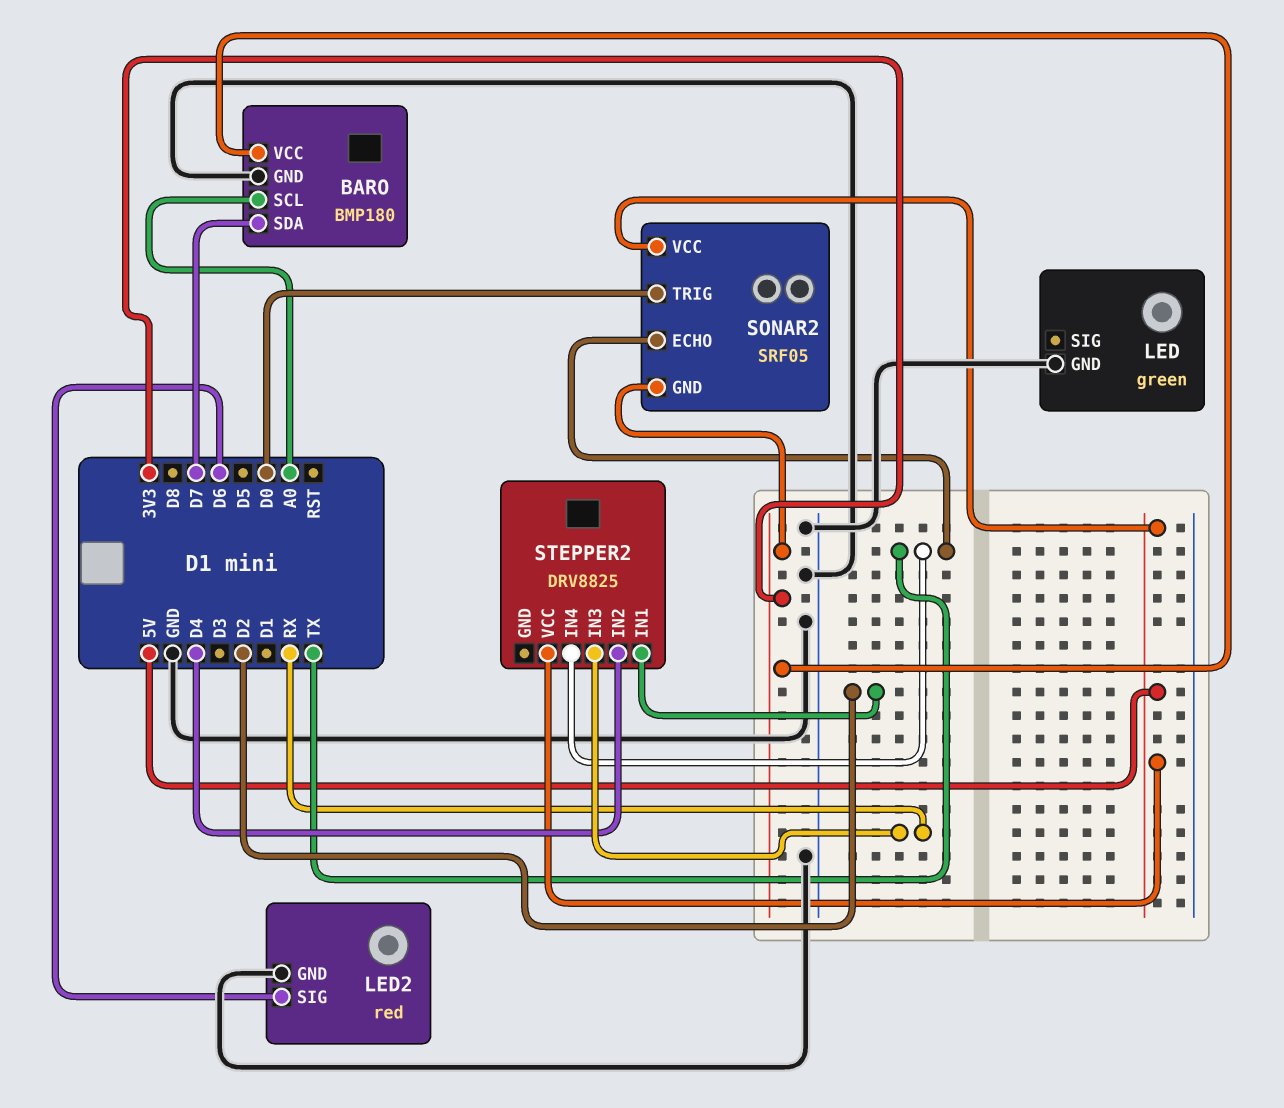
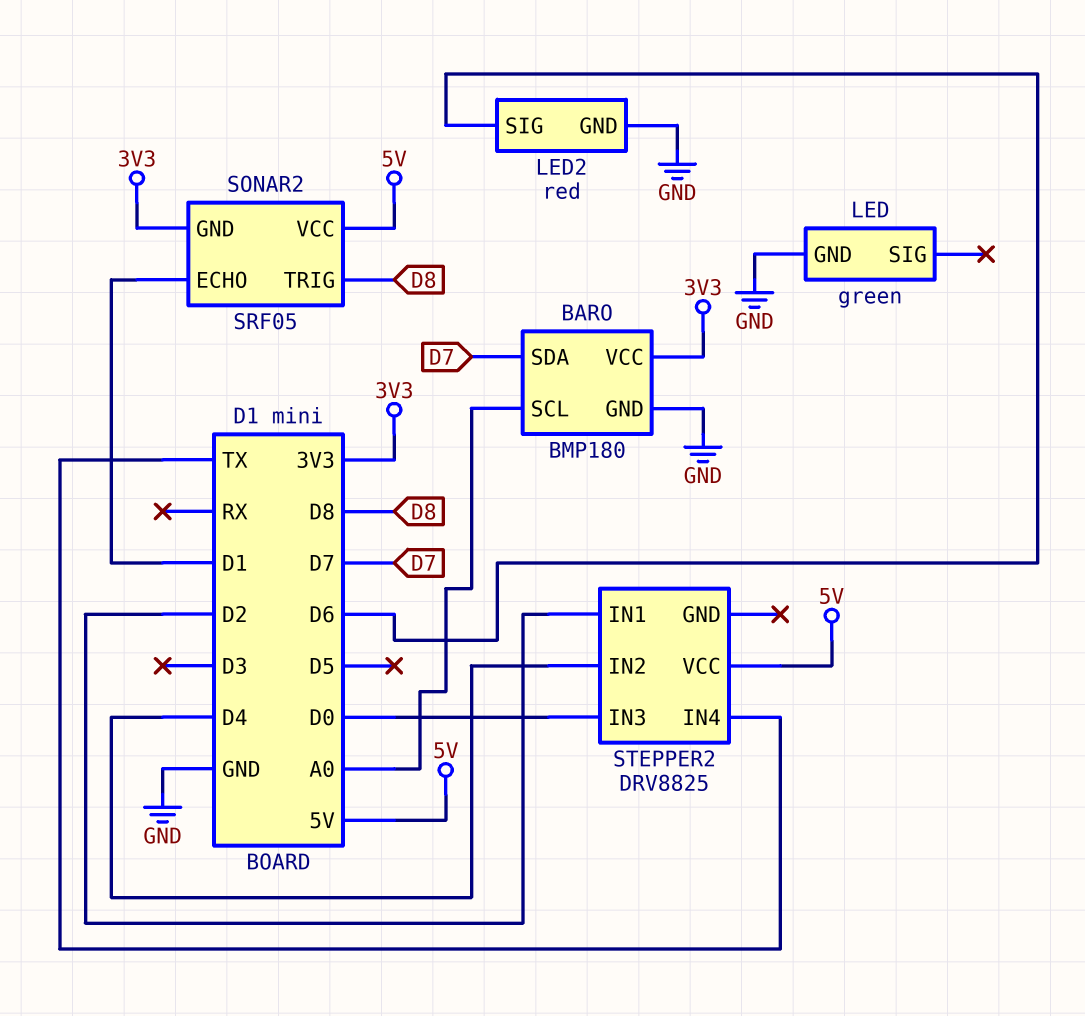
SONAR2 pin ECHO: TX -> D1
SONAR2 pin TRIG: D0 -> D8
STEPPER2 pin IN3: RX -> D0

